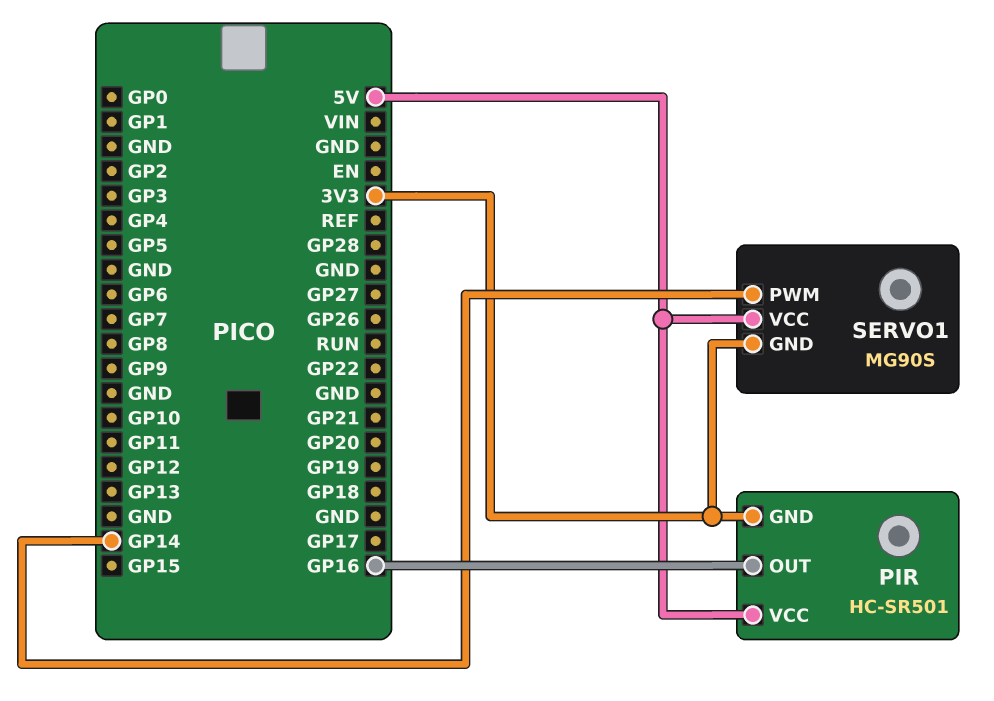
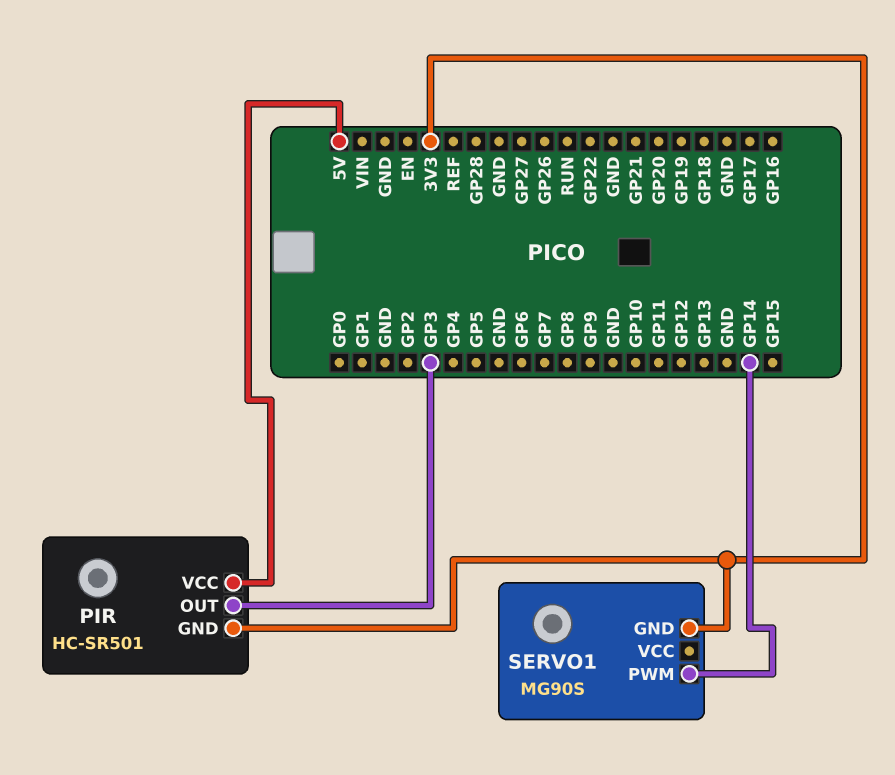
PIR pin OUT: GP16 -> GP3
SERVO1 pin VCC: 5V -> none

